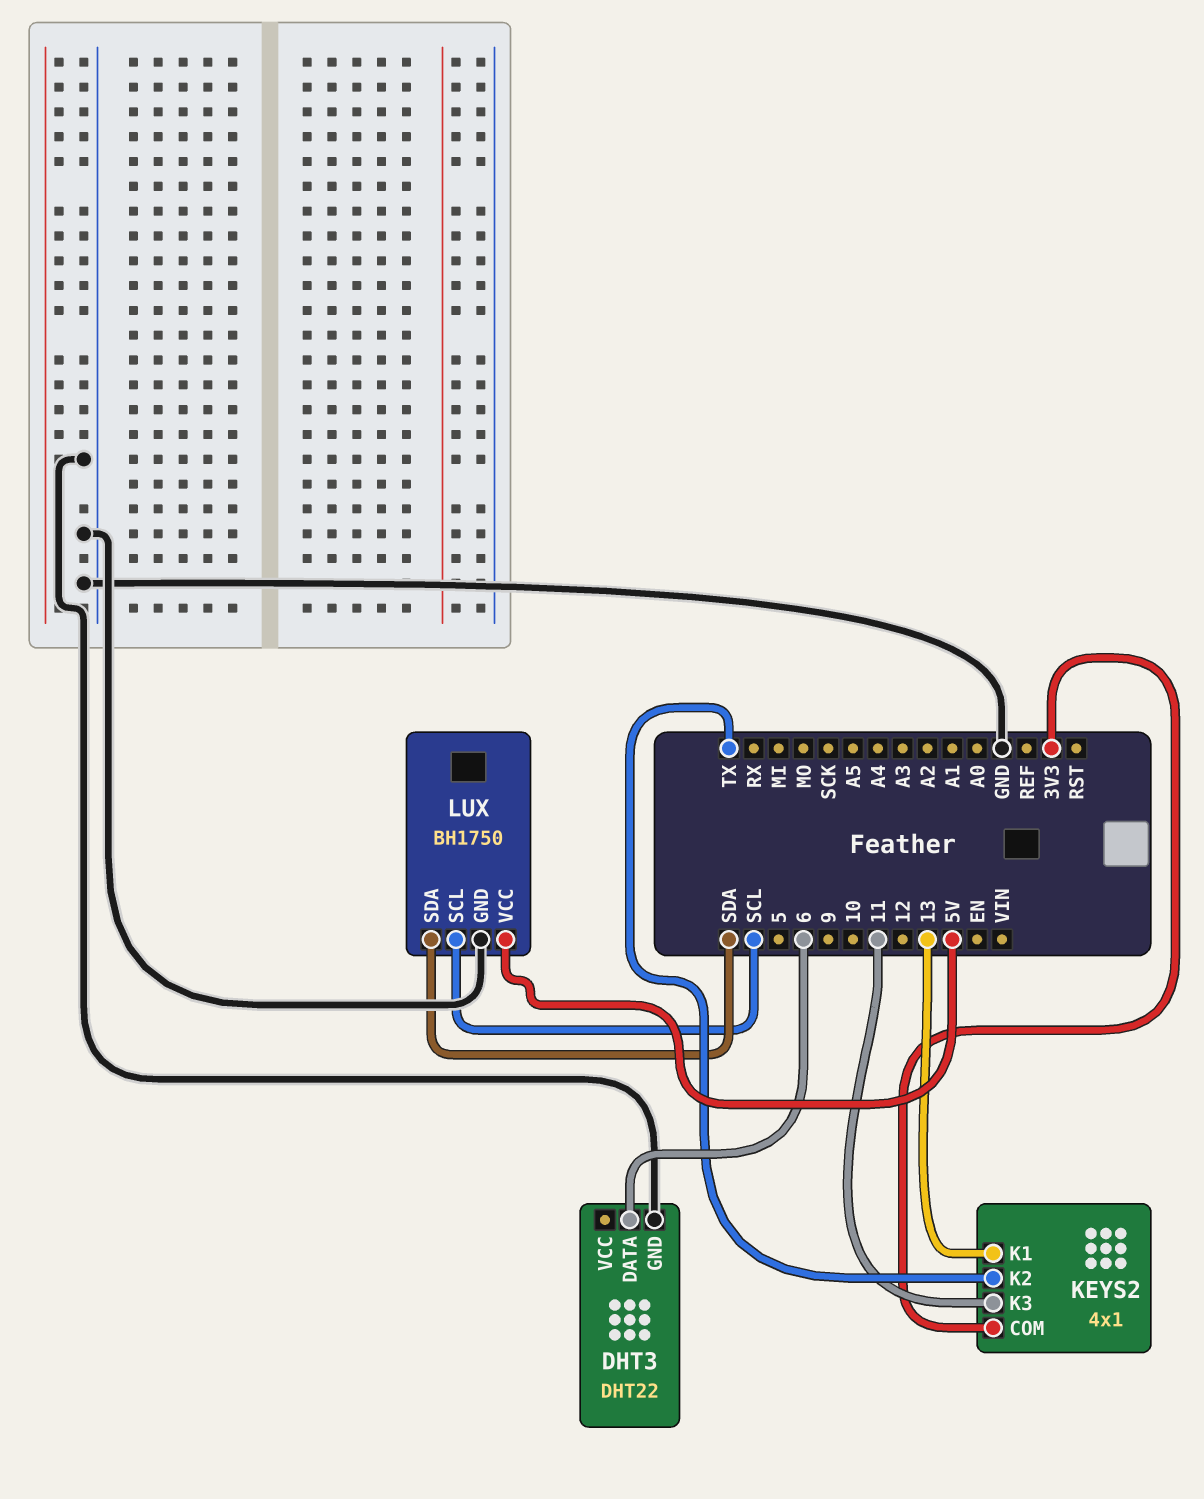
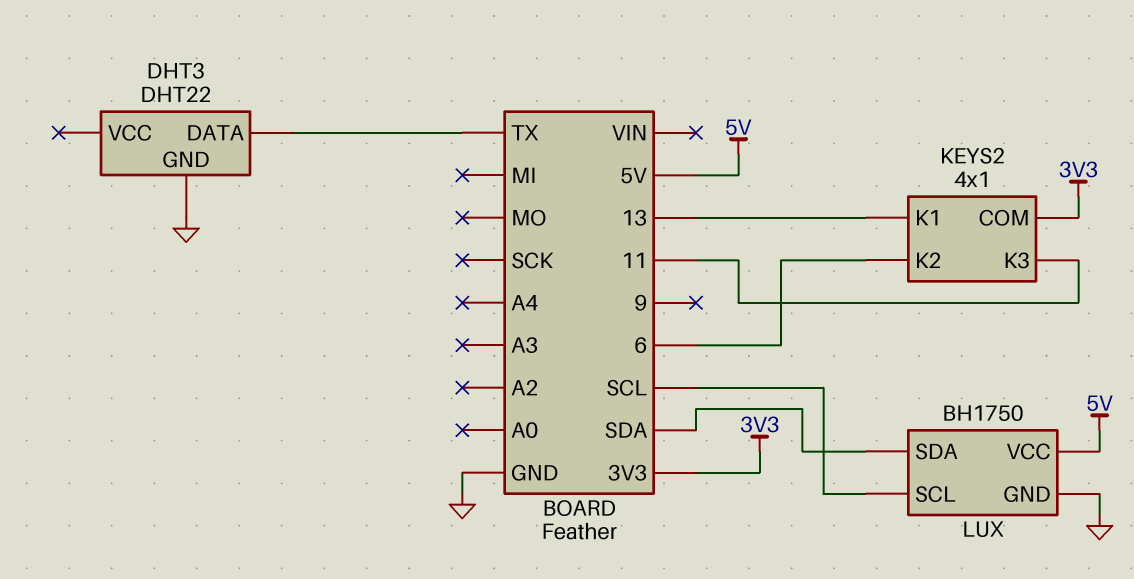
DHT3 pin DATA: 6 -> TX
KEYS2 pin K2: TX -> 6

